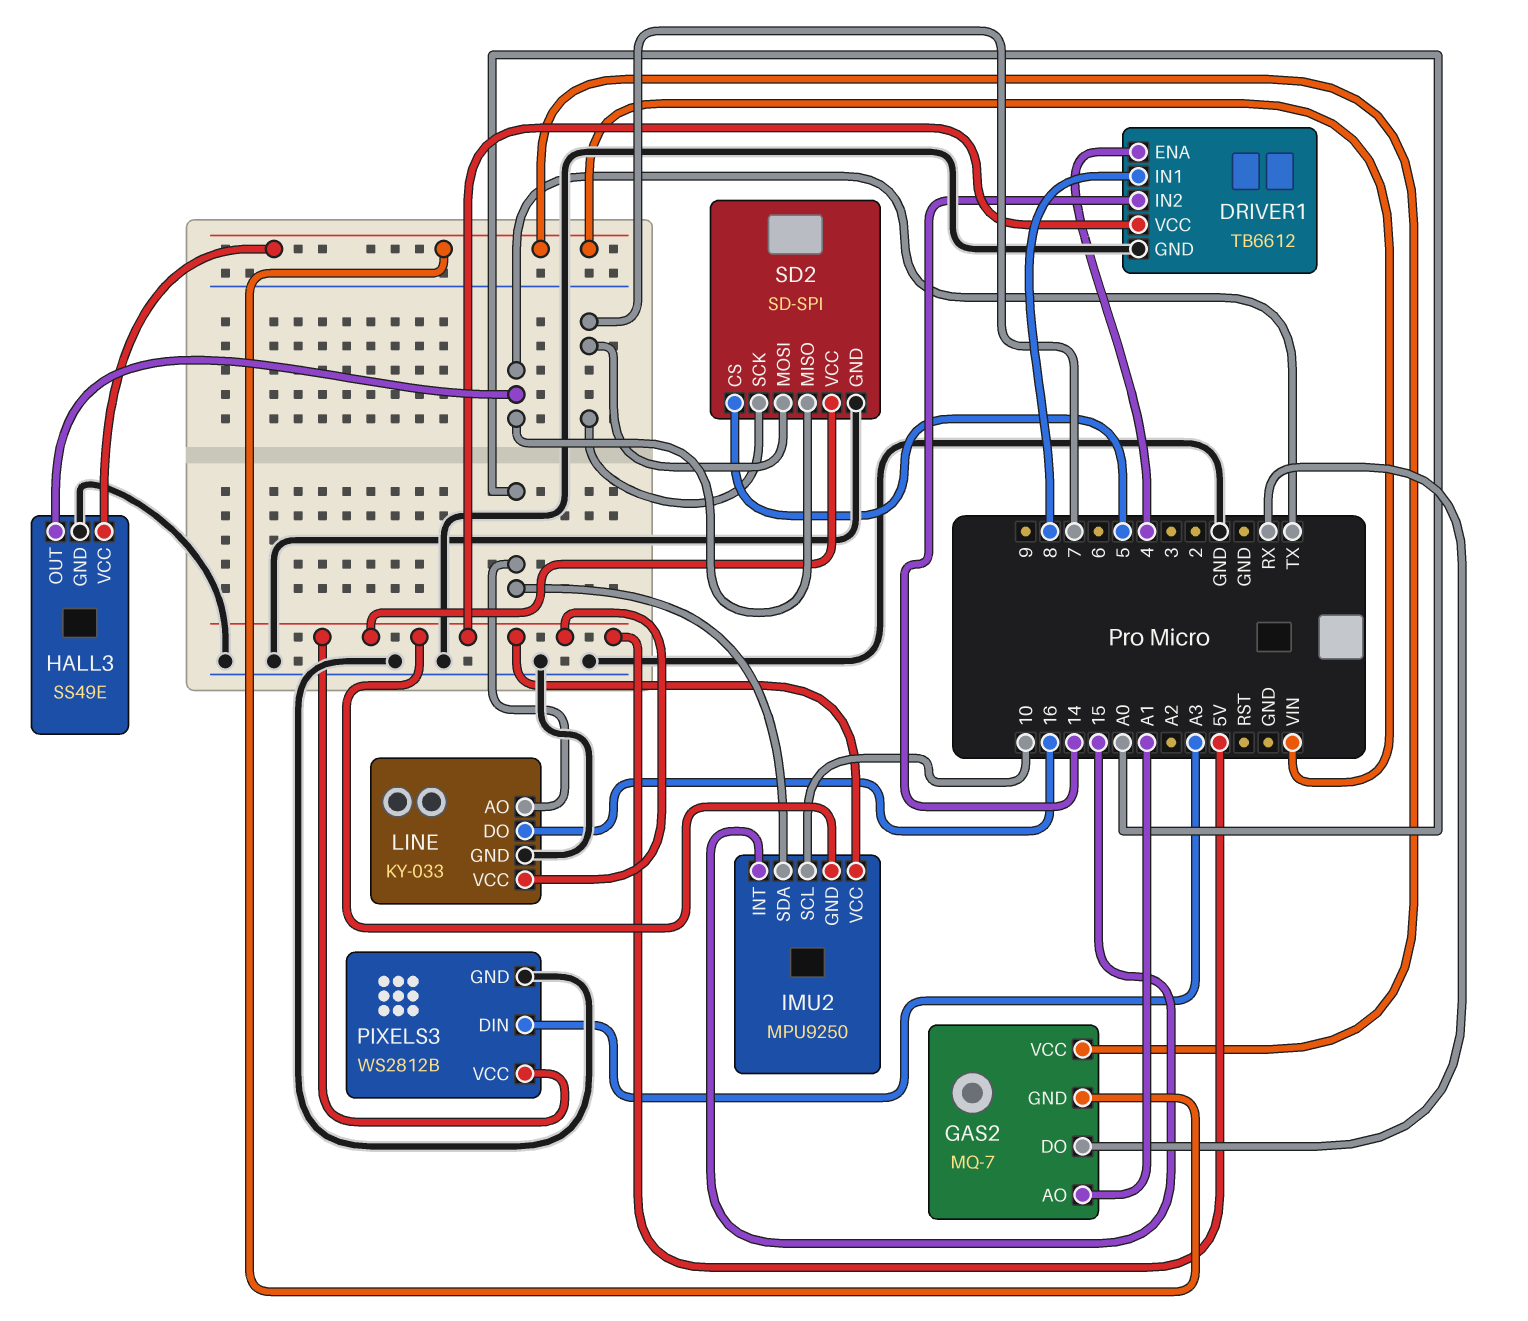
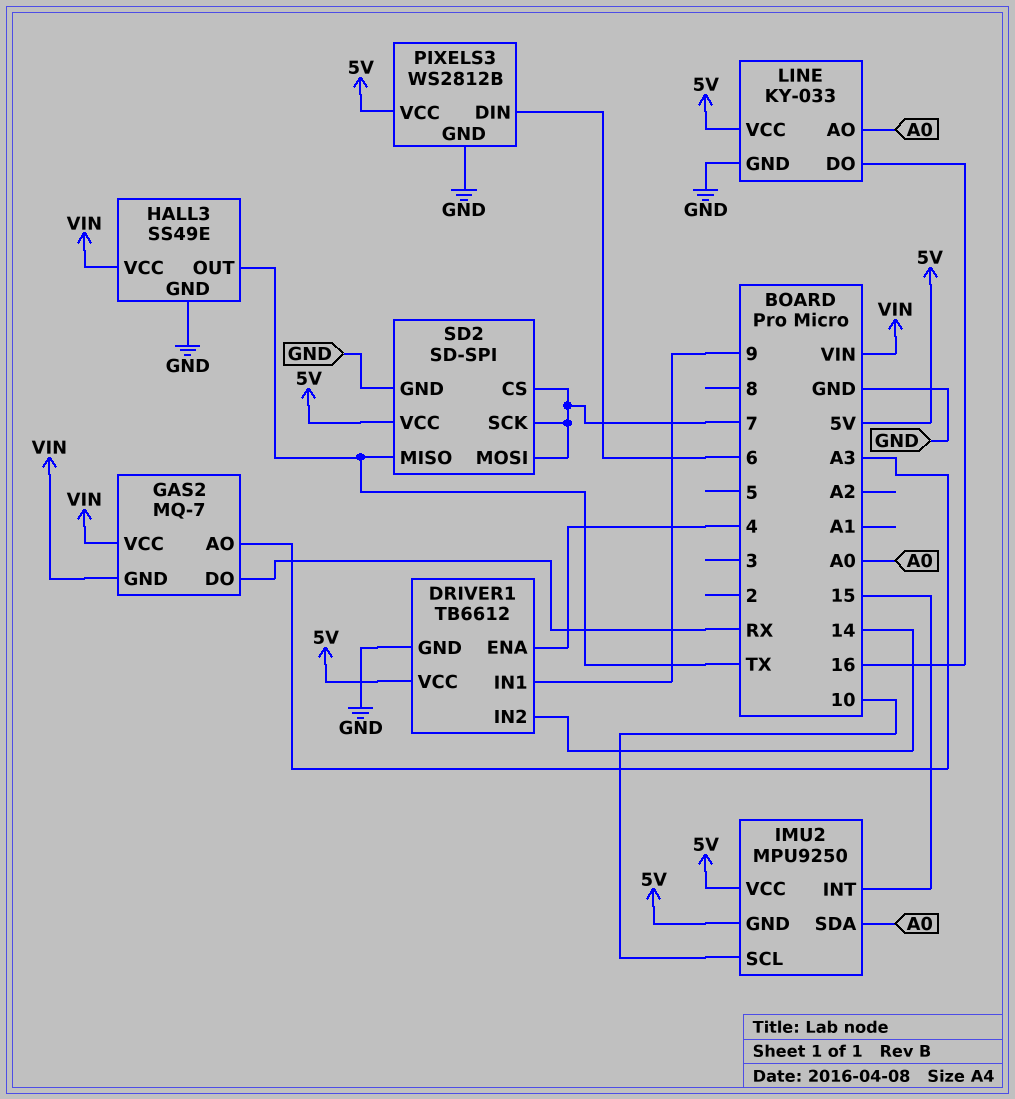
DRIVER1 pin IN1: 8 -> 9
GAS2 pin AO: A1 -> A3
PIXELS3 pin DIN: A3 -> 6
SD2 pin CS: 5 -> 7

